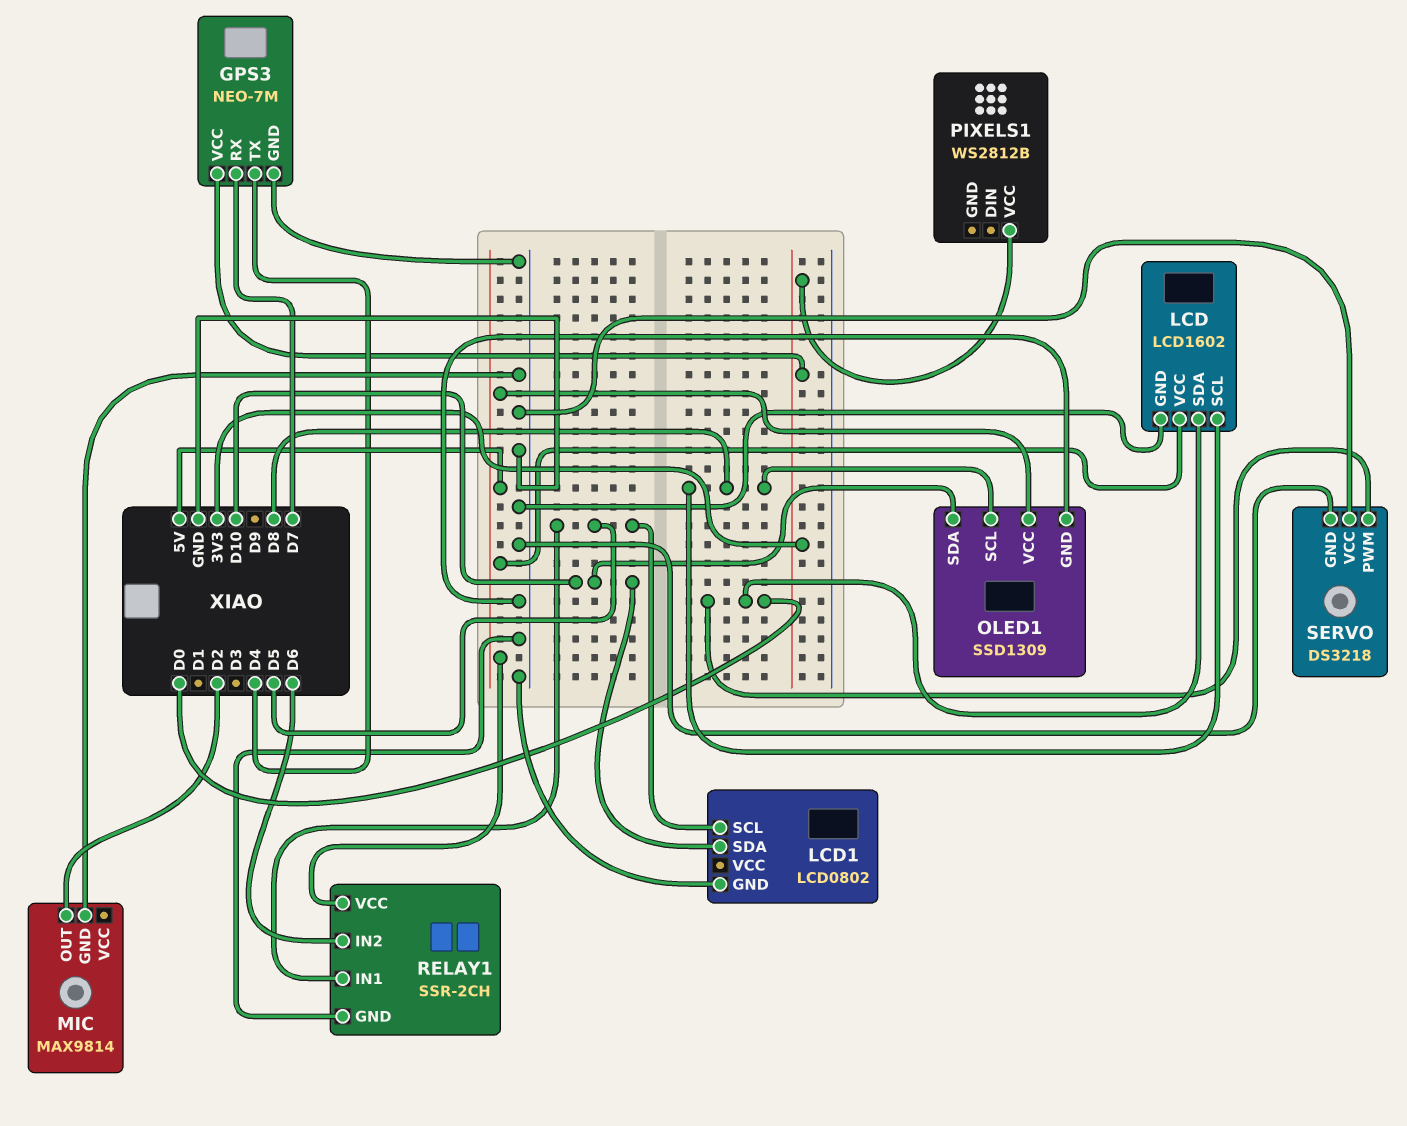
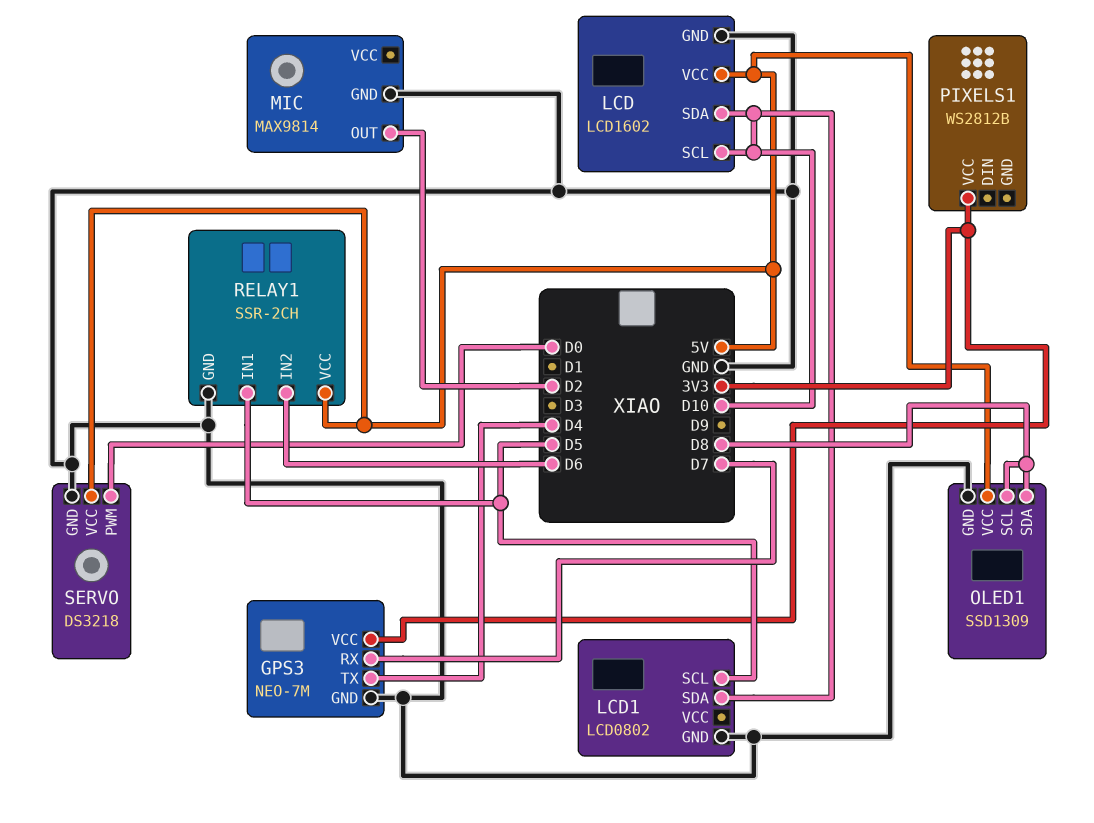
LCD pin SCL: D8 -> D10
LCD pin SDA: D0 -> D10
OLED1 pin SDA: D10 -> D8
SERVO pin VCC: GND -> 5V

